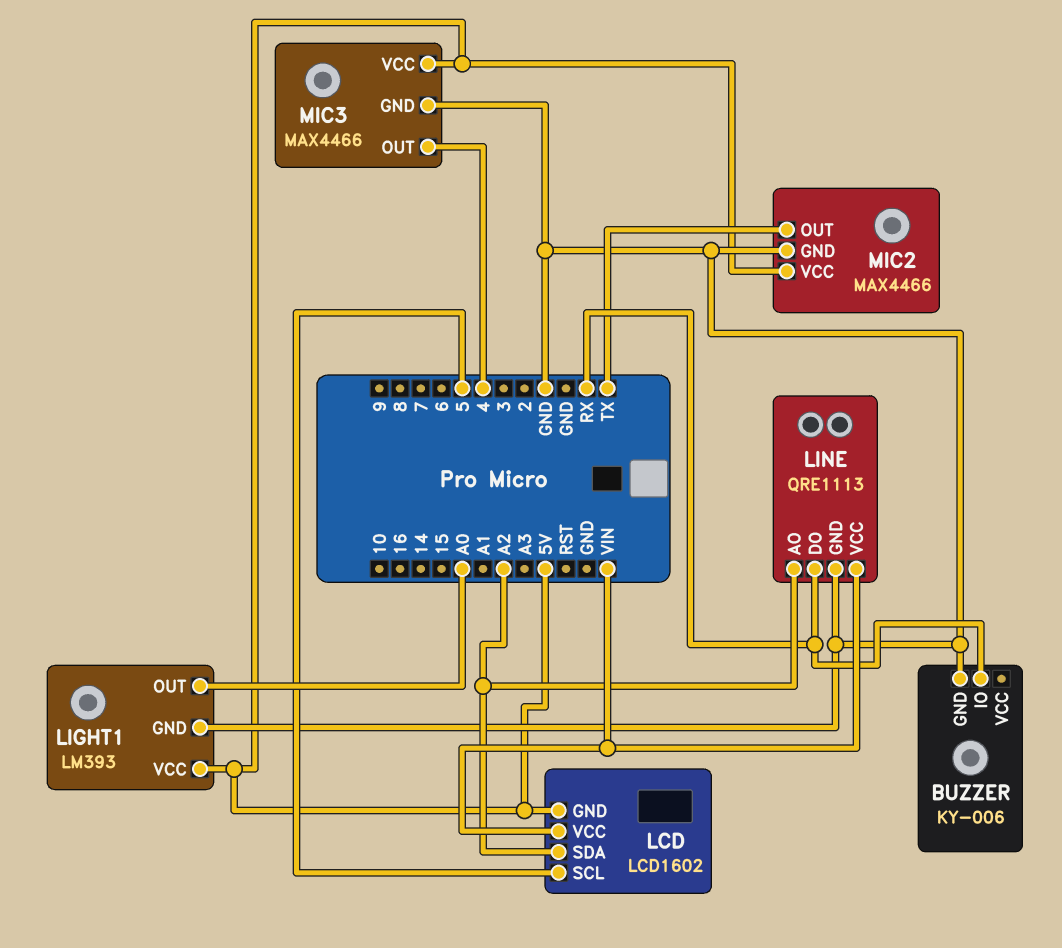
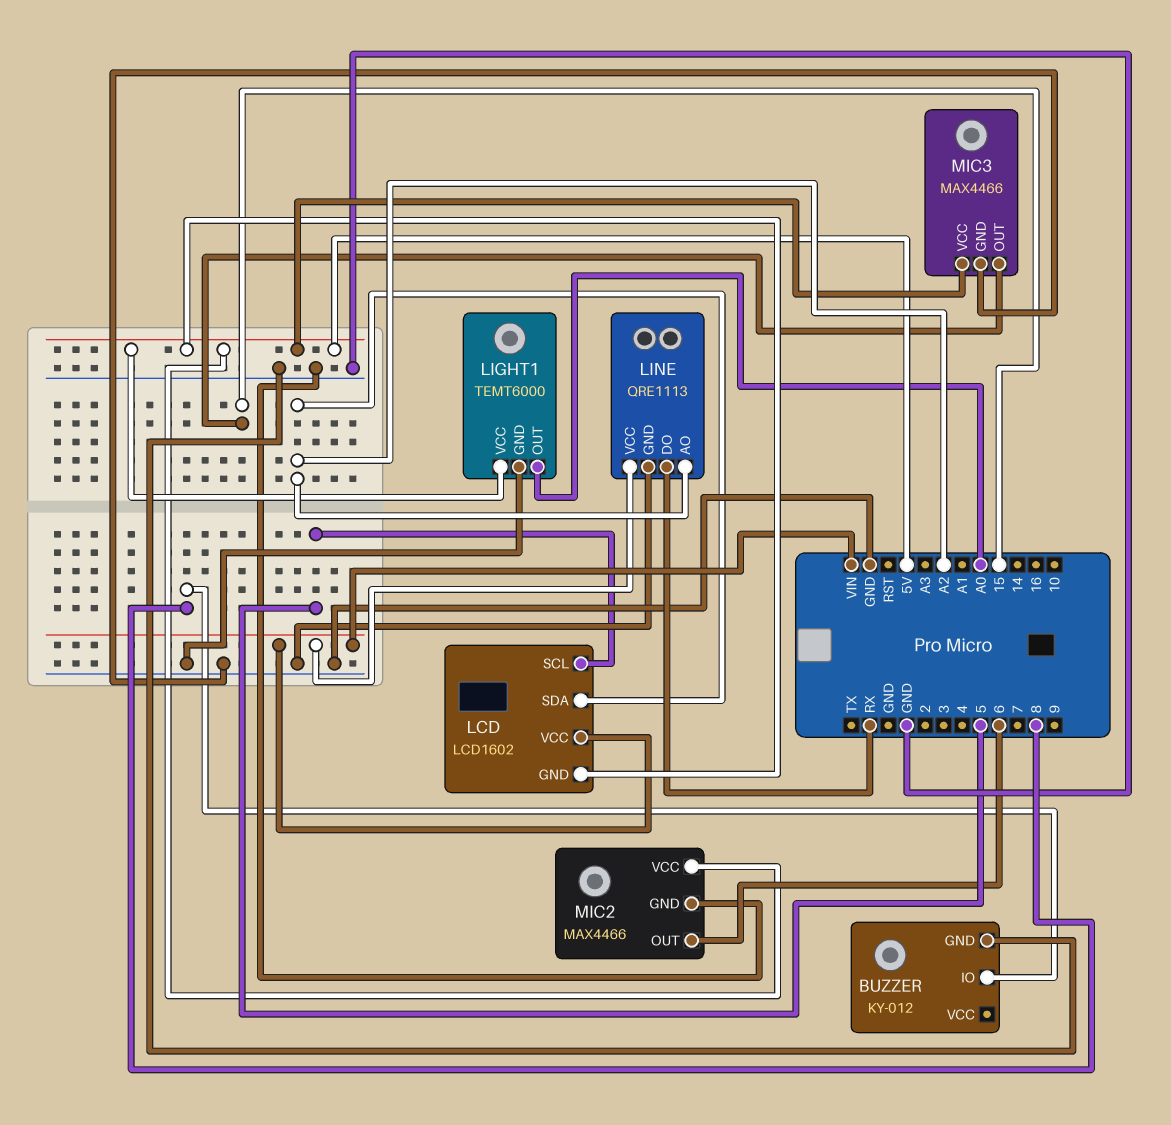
BUZZER: KY-006 -> KY-012
BUZZER pin IO: RX -> 8
LIGHT1: LM393 -> TEMT6000
MIC2 pin OUT: TX -> 6
MIC3 pin OUT: 4 -> 15

